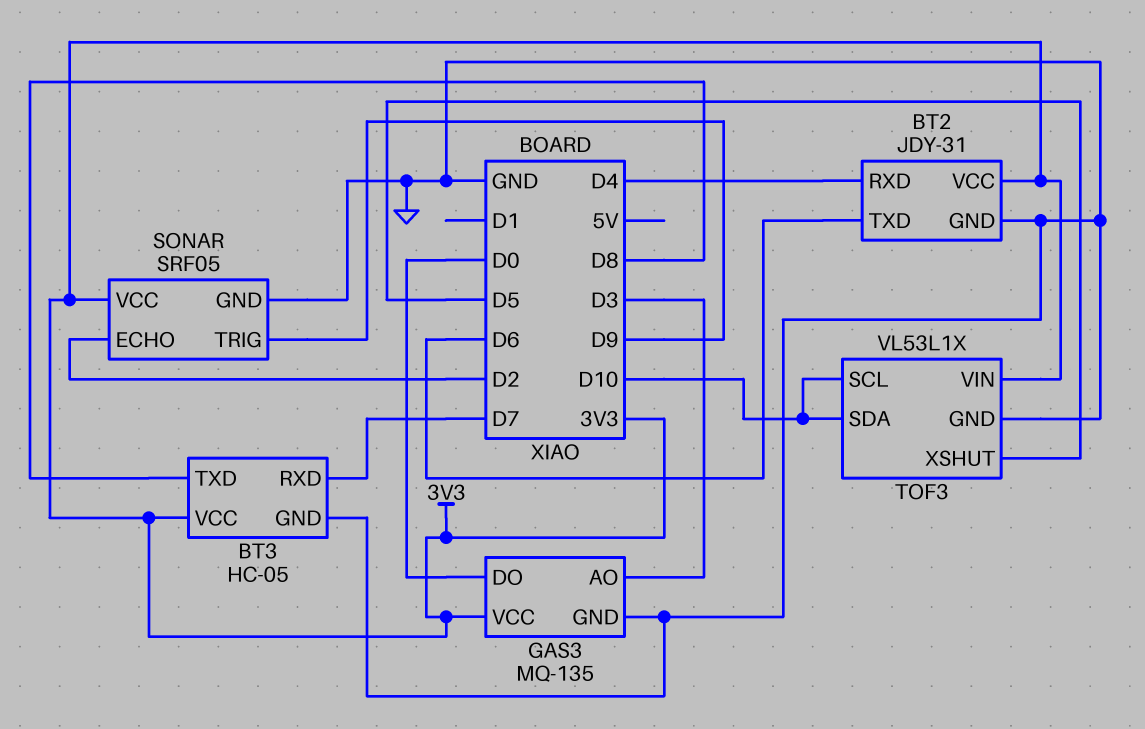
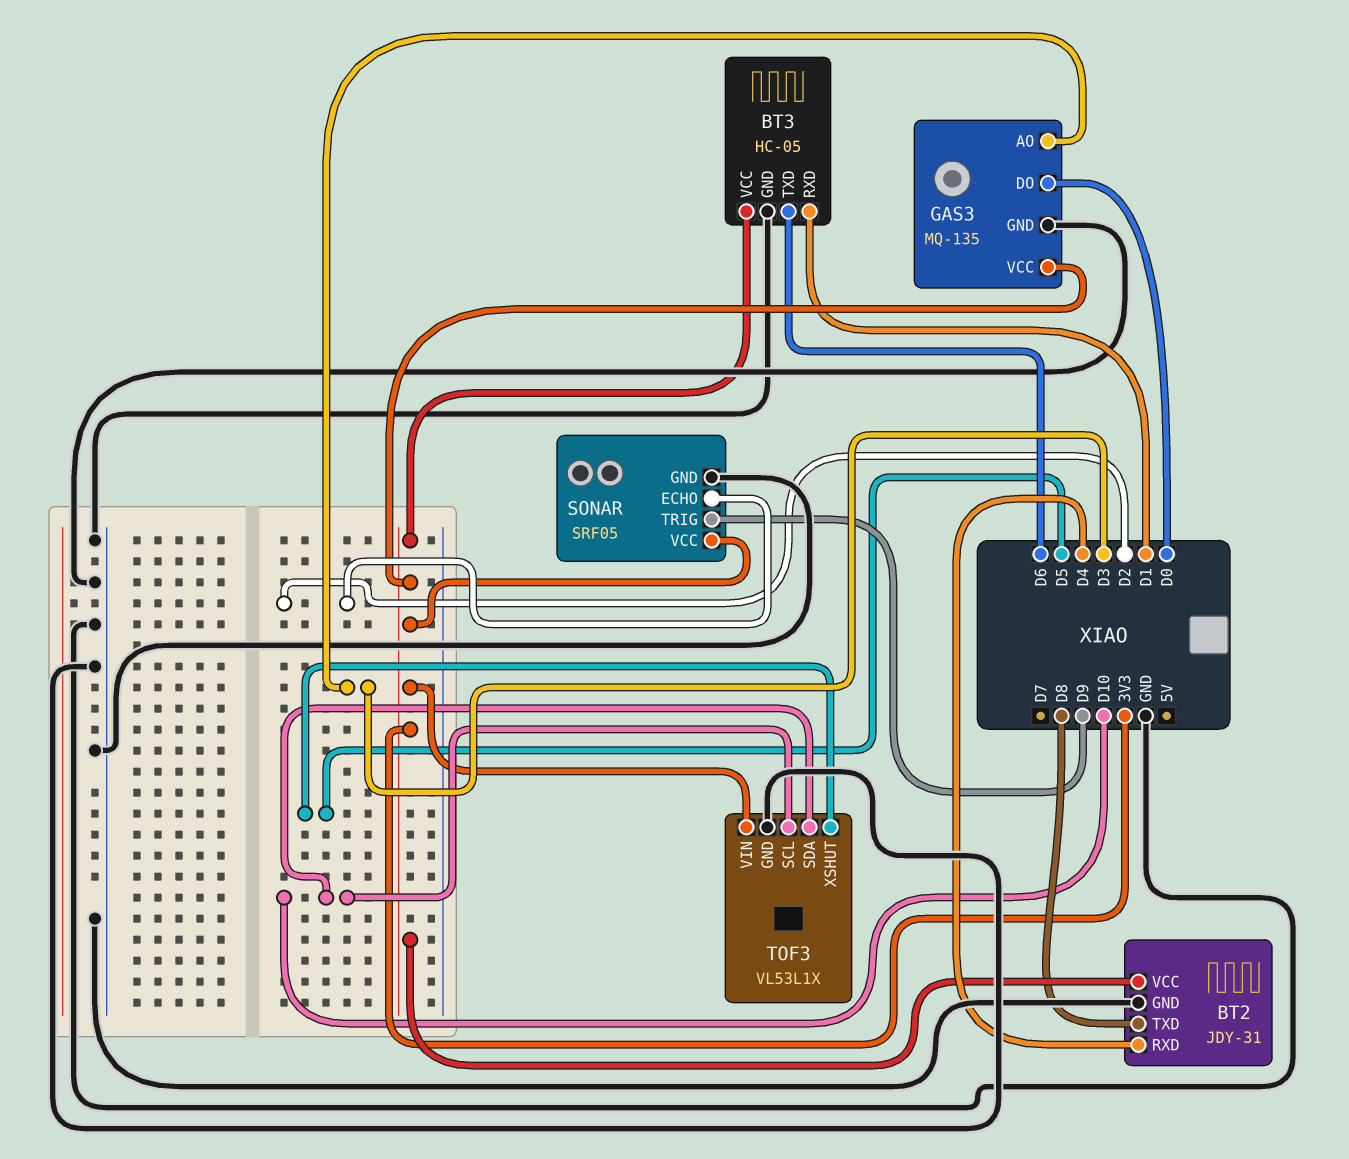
BT2 pin TXD: D6 -> D8
BT3 pin RXD: D7 -> D1
BT3 pin TXD: D8 -> D6

